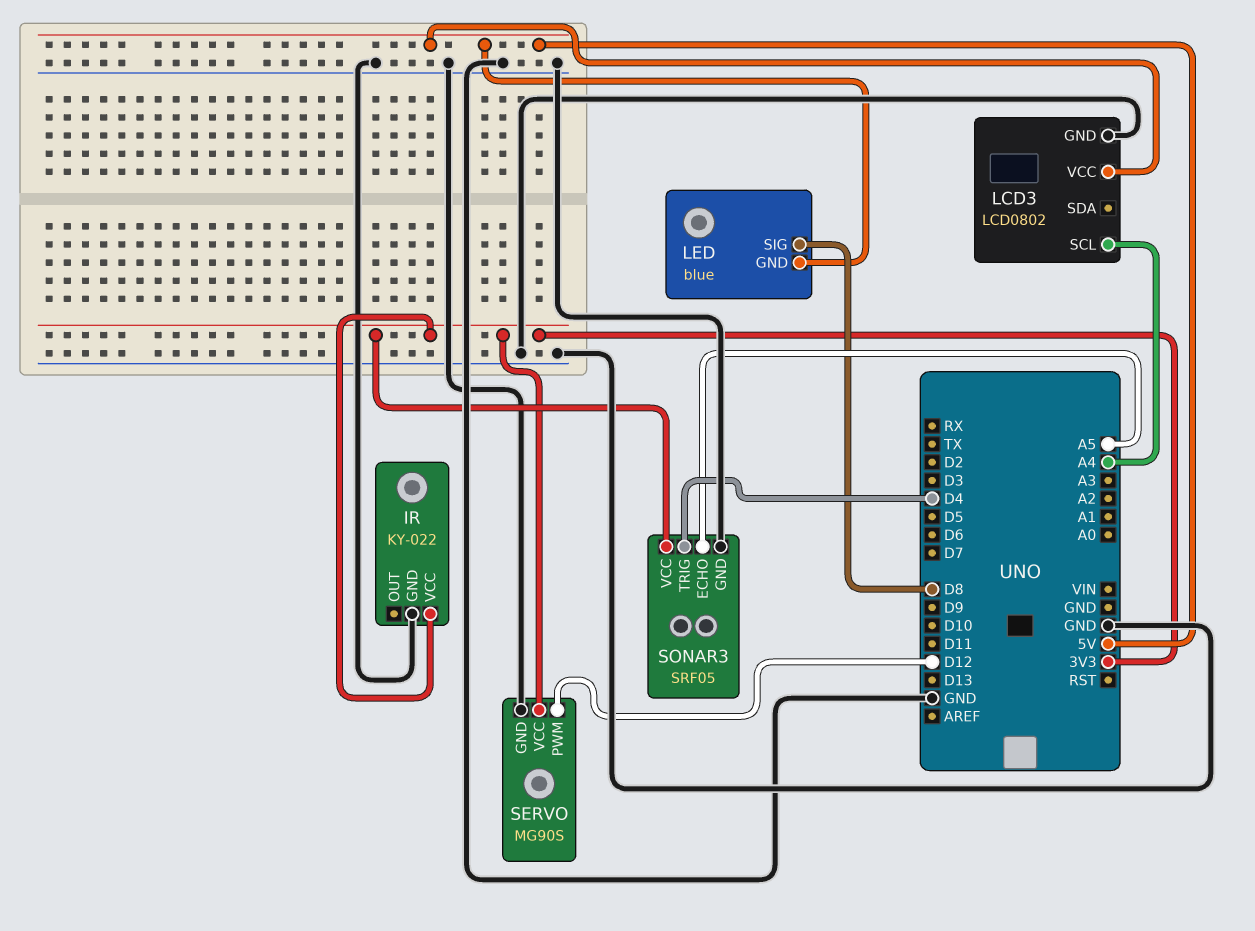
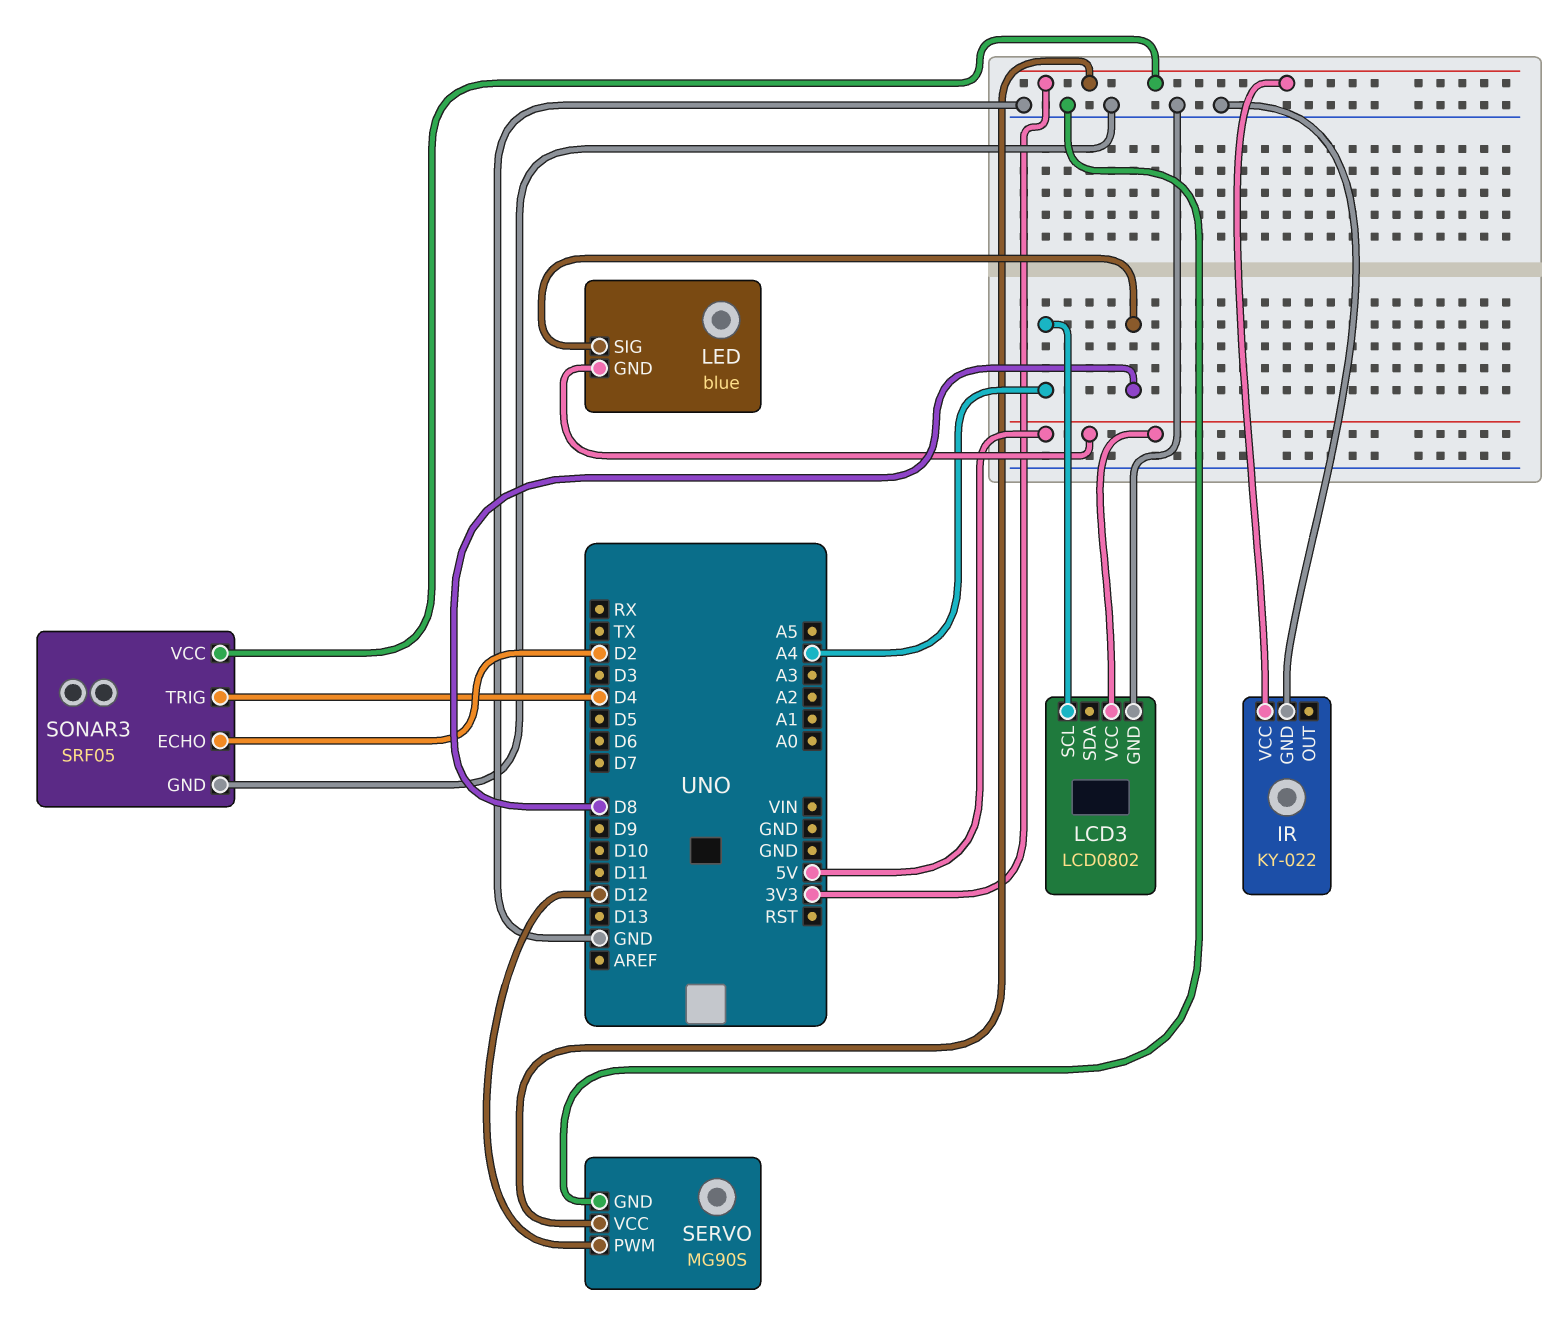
SONAR3 pin ECHO: A5 -> D2

